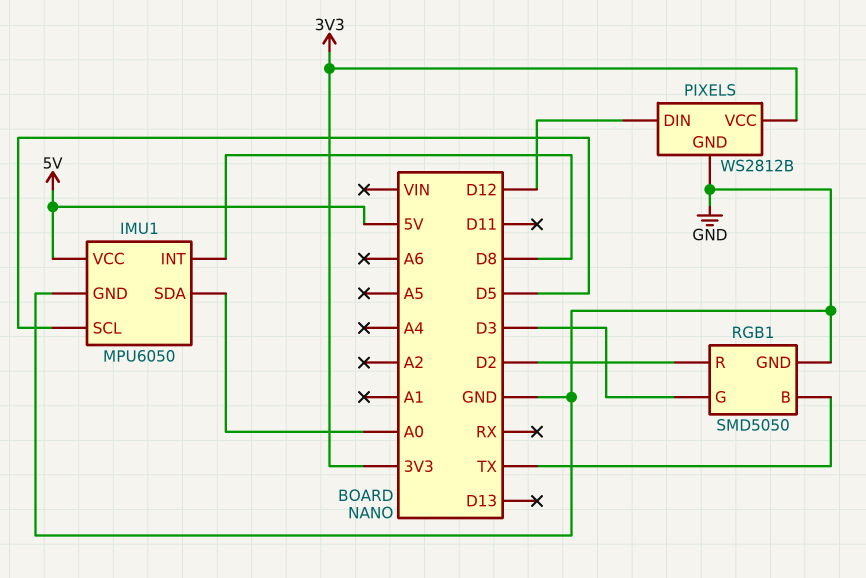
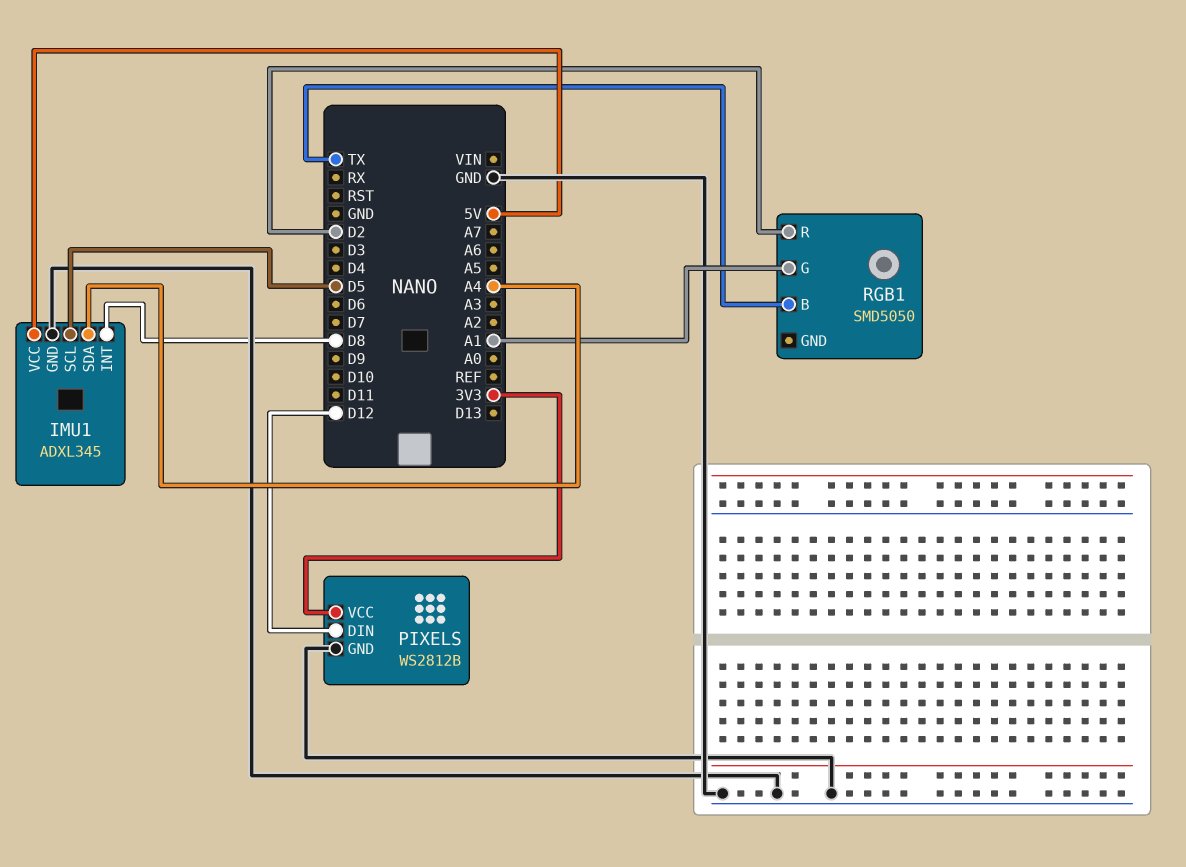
IMU1: MPU6050 -> ADXL345
IMU1 pin SDA: A0 -> A4
RGB1 pin G: D3 -> A1
RGB1 pin GND: GND -> none

